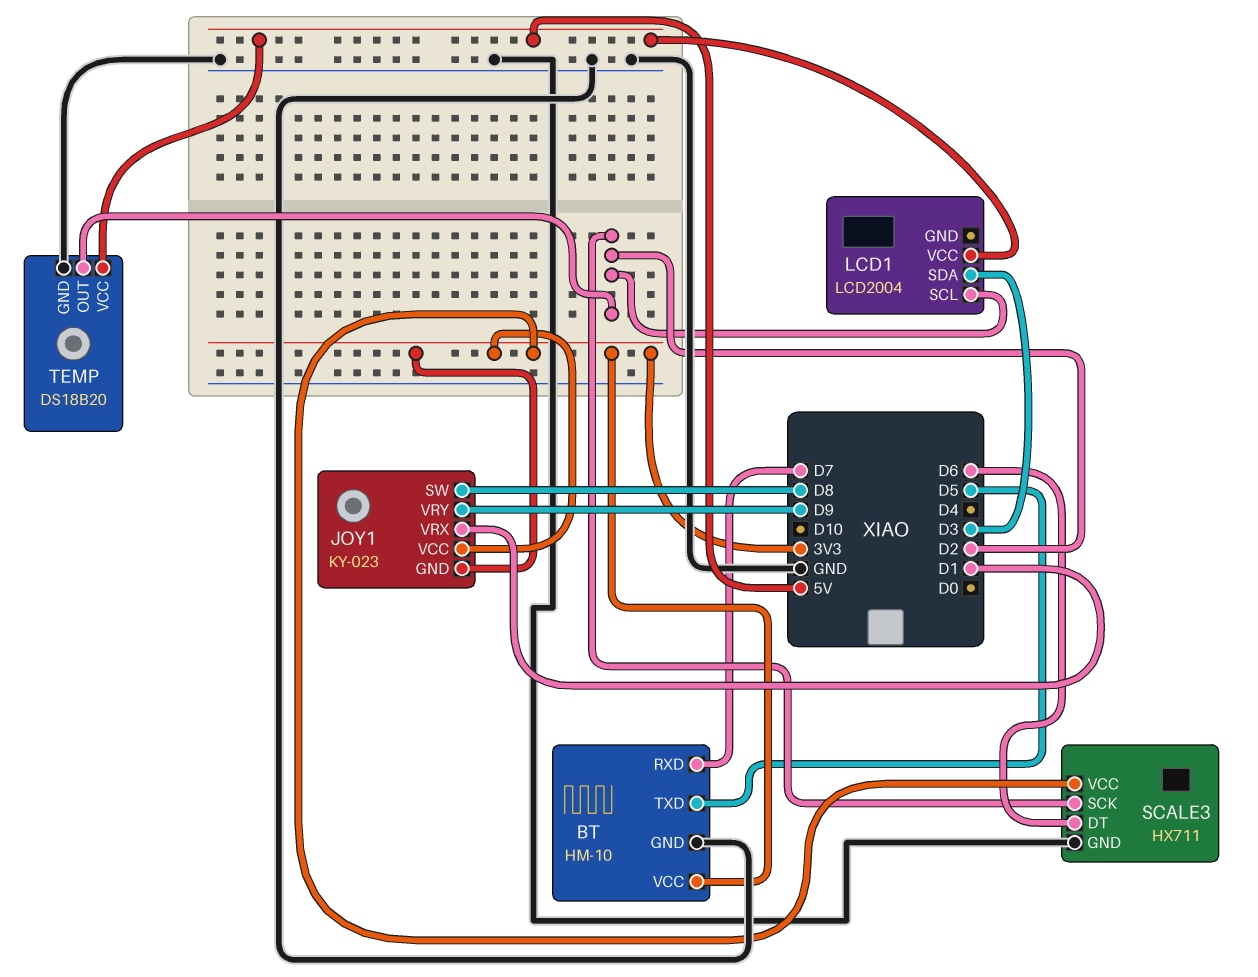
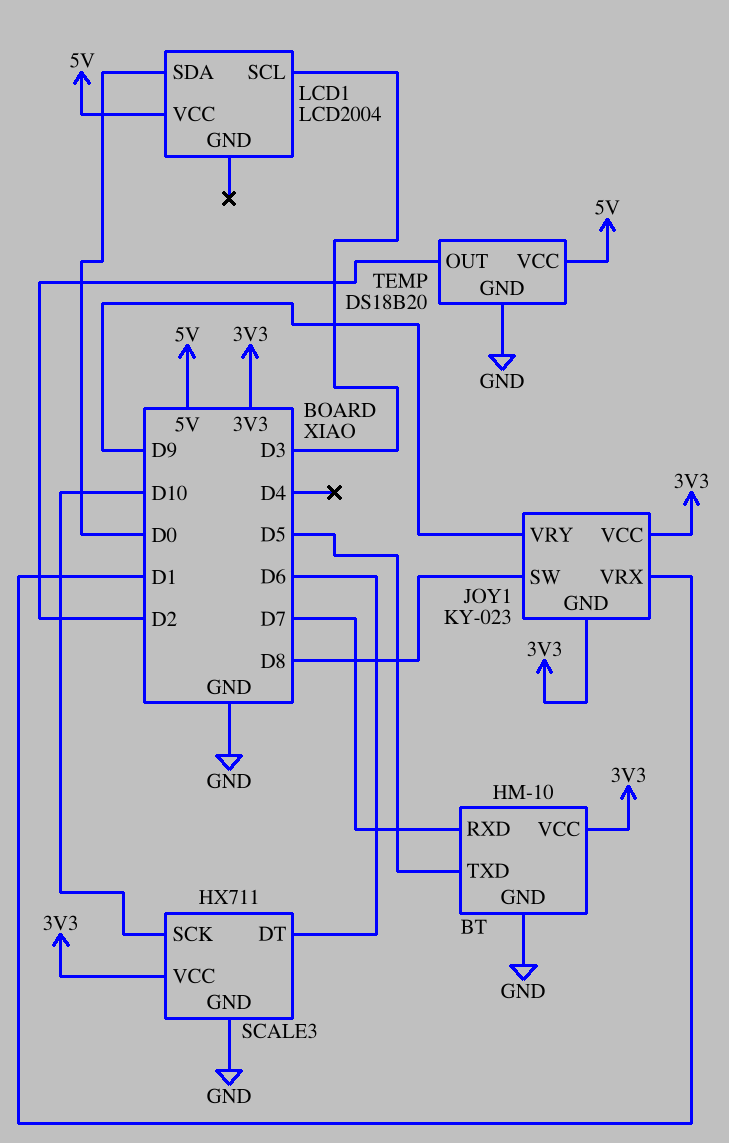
LCD1 pin SCL: D2 -> D3
LCD1 pin SDA: D3 -> D0
SCALE3 pin SCK: D2 -> D10

